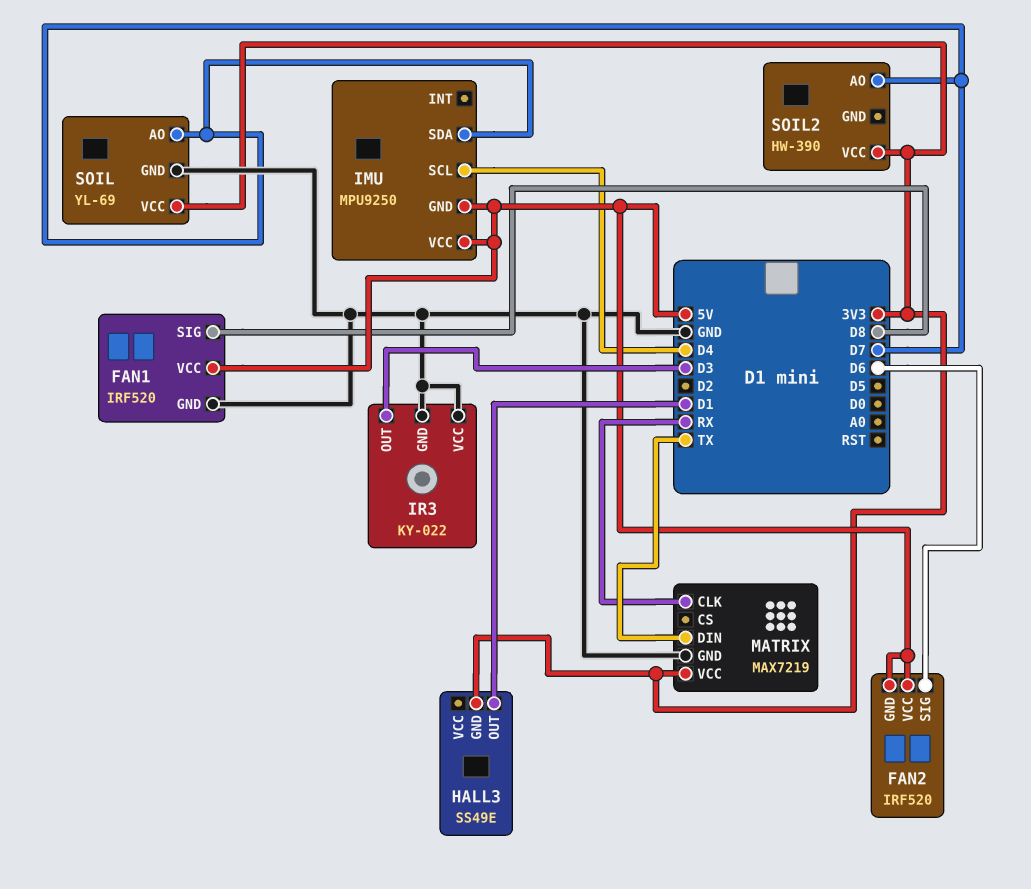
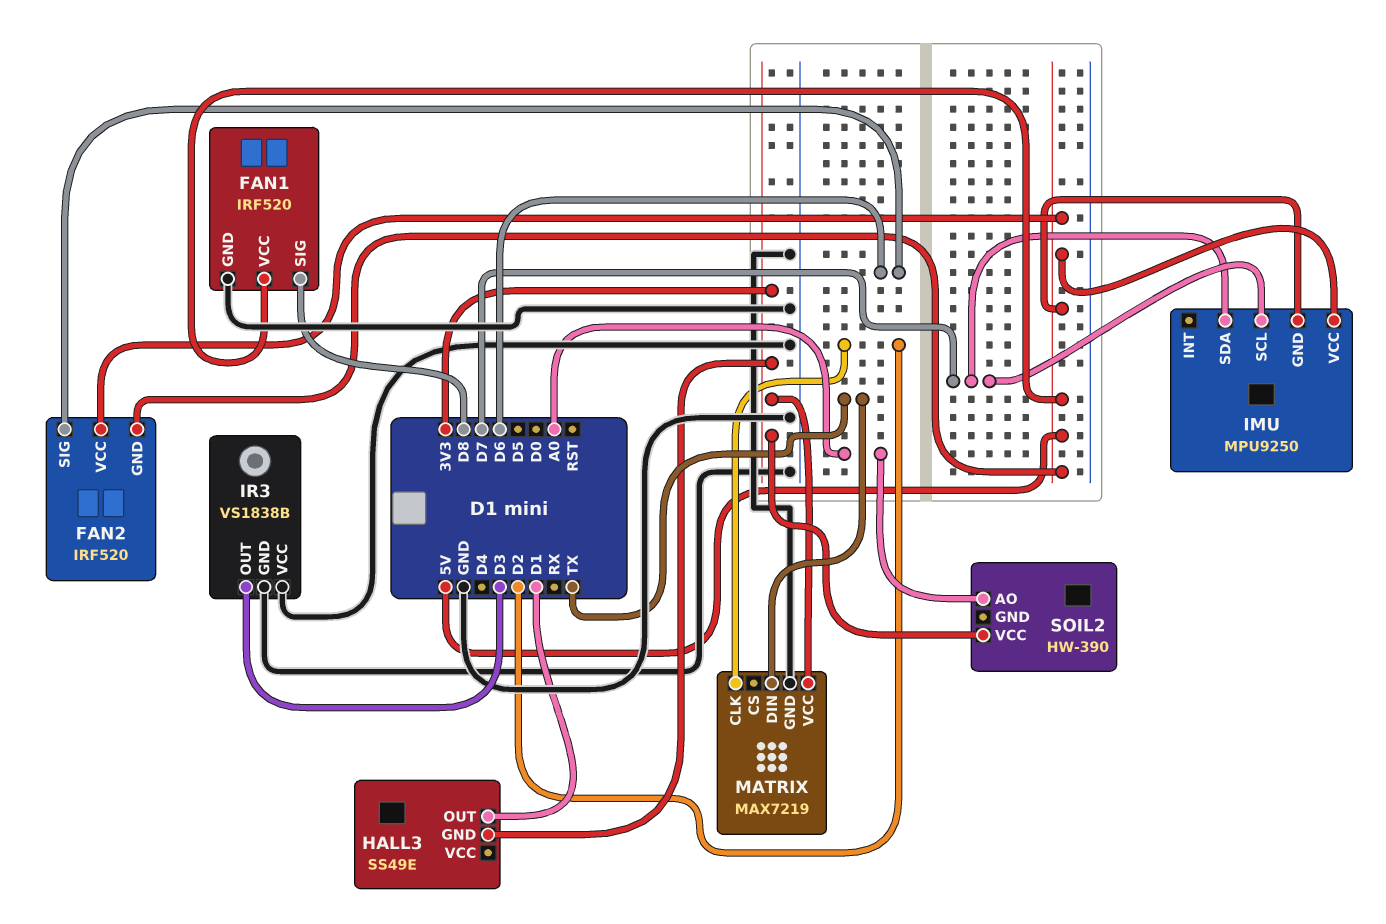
IMU pin SCL: D4 -> D7
IR3: KY-022 -> VS1838B
MATRIX pin CLK: RX -> D2
SOIL: YL-69 -> none
SOIL pin AO: D7 -> none
SOIL pin GND: GND -> none
SOIL pin VCC: 3V3 -> none
SOIL2 pin AO: D7 -> A0

